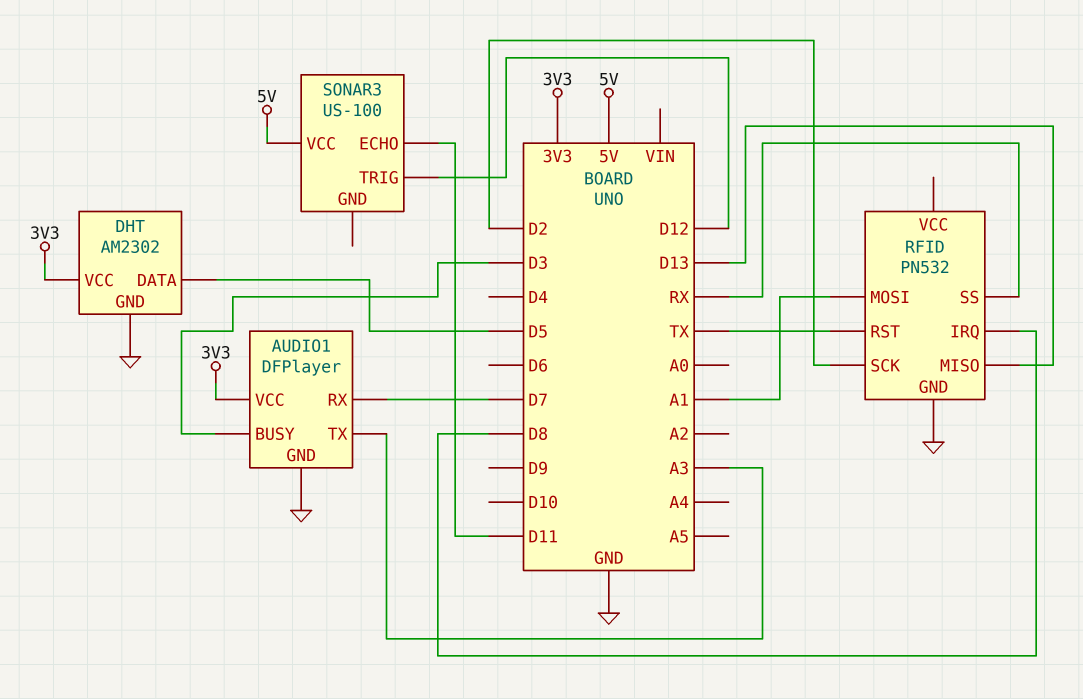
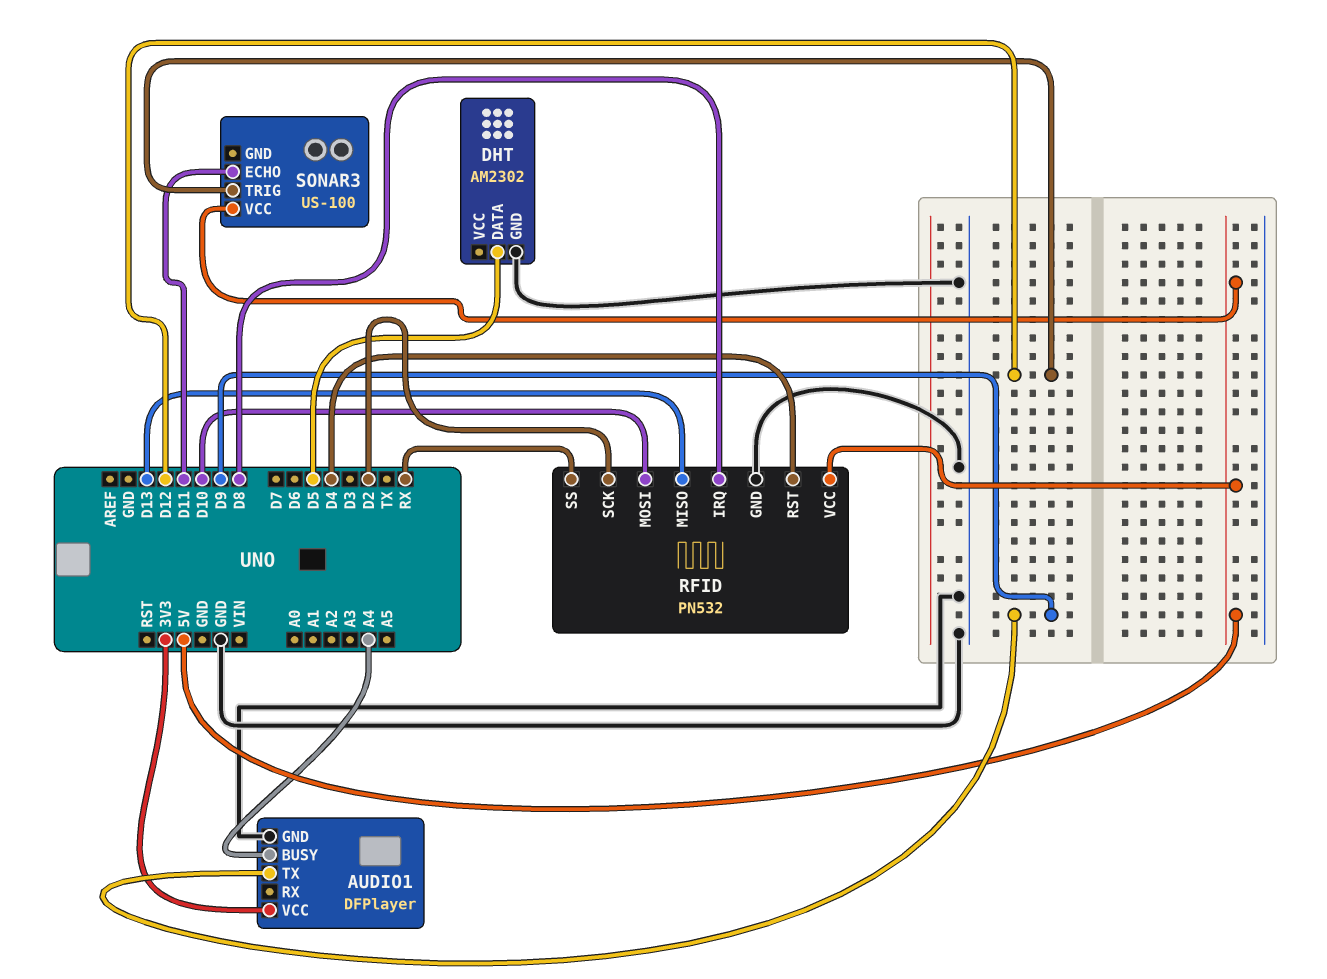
AUDIO1 pin BUSY: D3 -> A4
AUDIO1 pin RX: D7 -> none
AUDIO1 pin TX: A3 -> D9
DHT pin VCC: 3V3 -> none
RFID pin MOSI: A1 -> D10
RFID pin RST: TX -> D4
RFID pin VCC: none -> 5V

